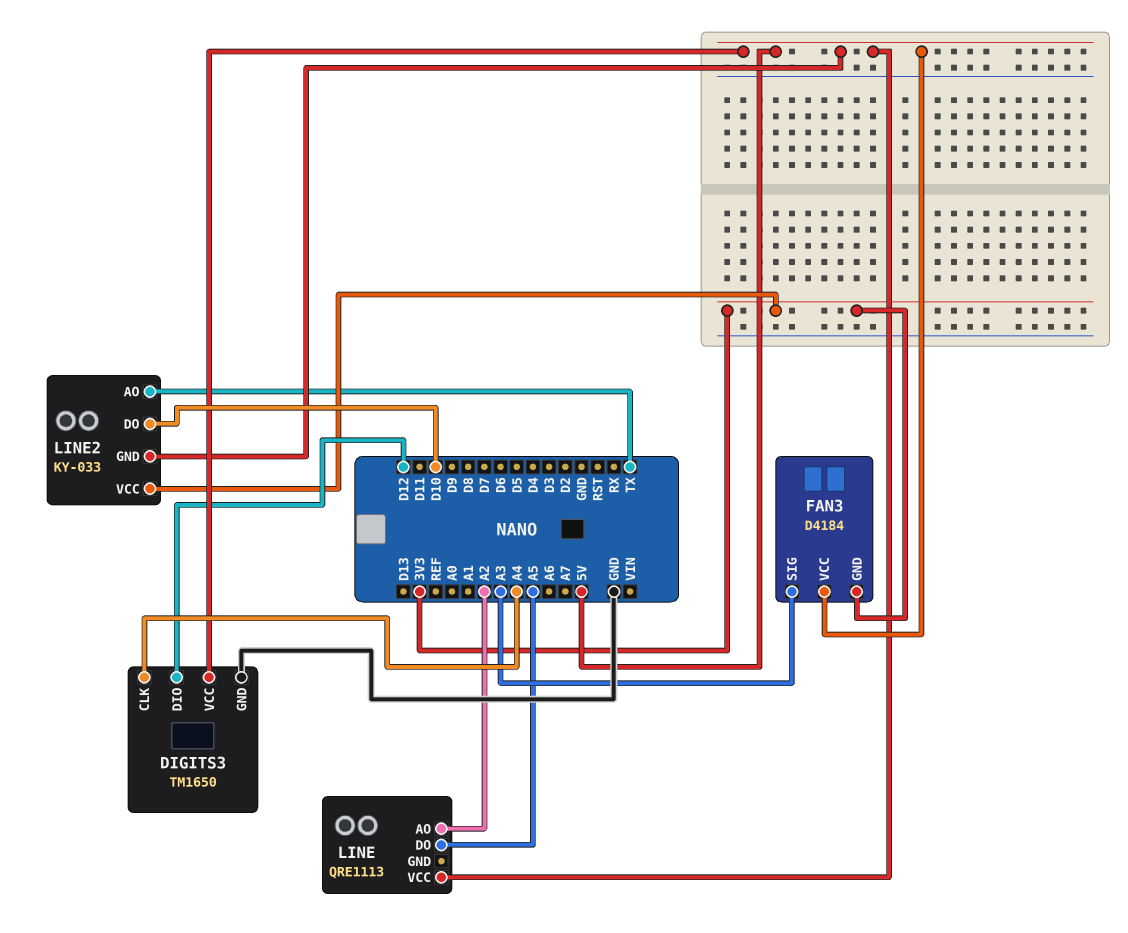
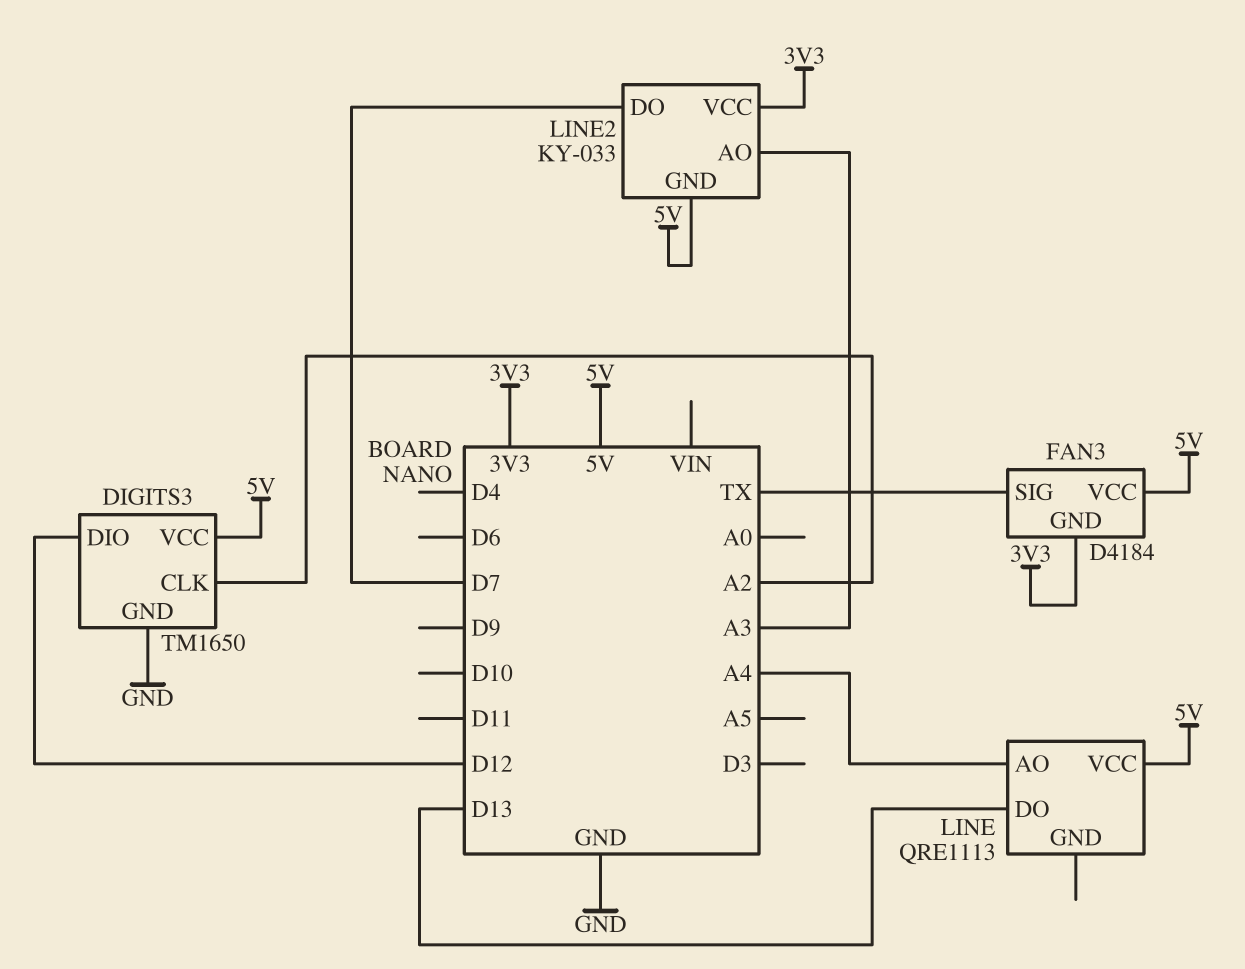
DIGITS3 pin CLK: A4 -> A2
FAN3 pin SIG: A3 -> TX
LINE pin AO: A2 -> A4
LINE pin DO: A5 -> D13
LINE2 pin AO: TX -> A3
LINE2 pin DO: D10 -> D7

